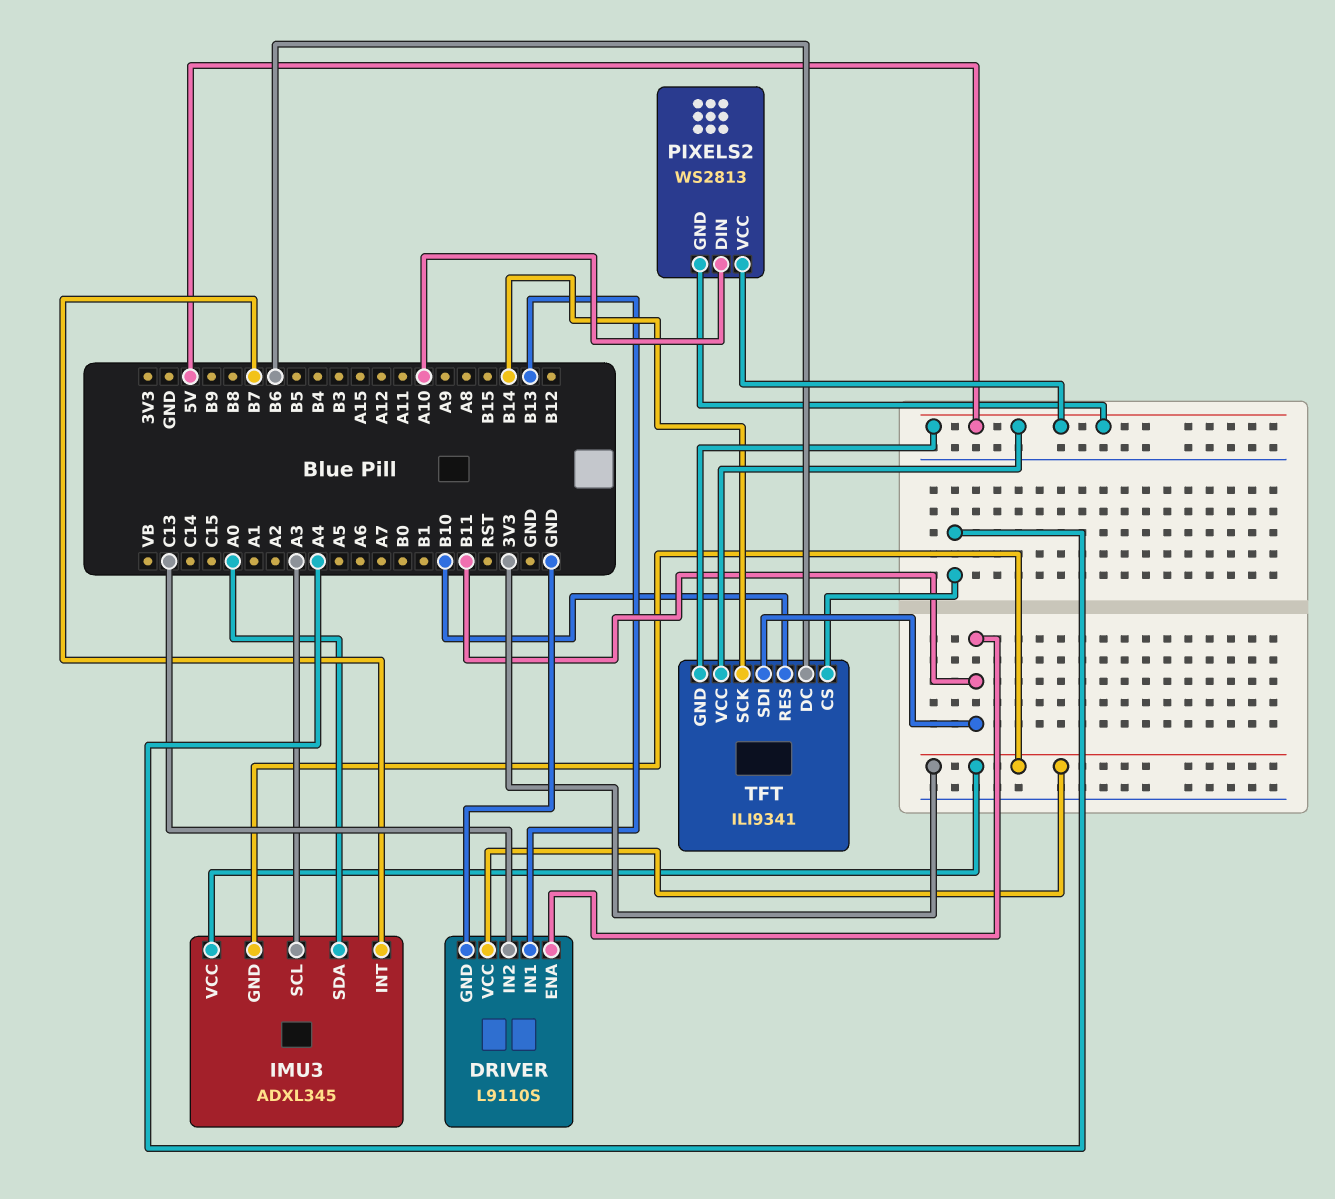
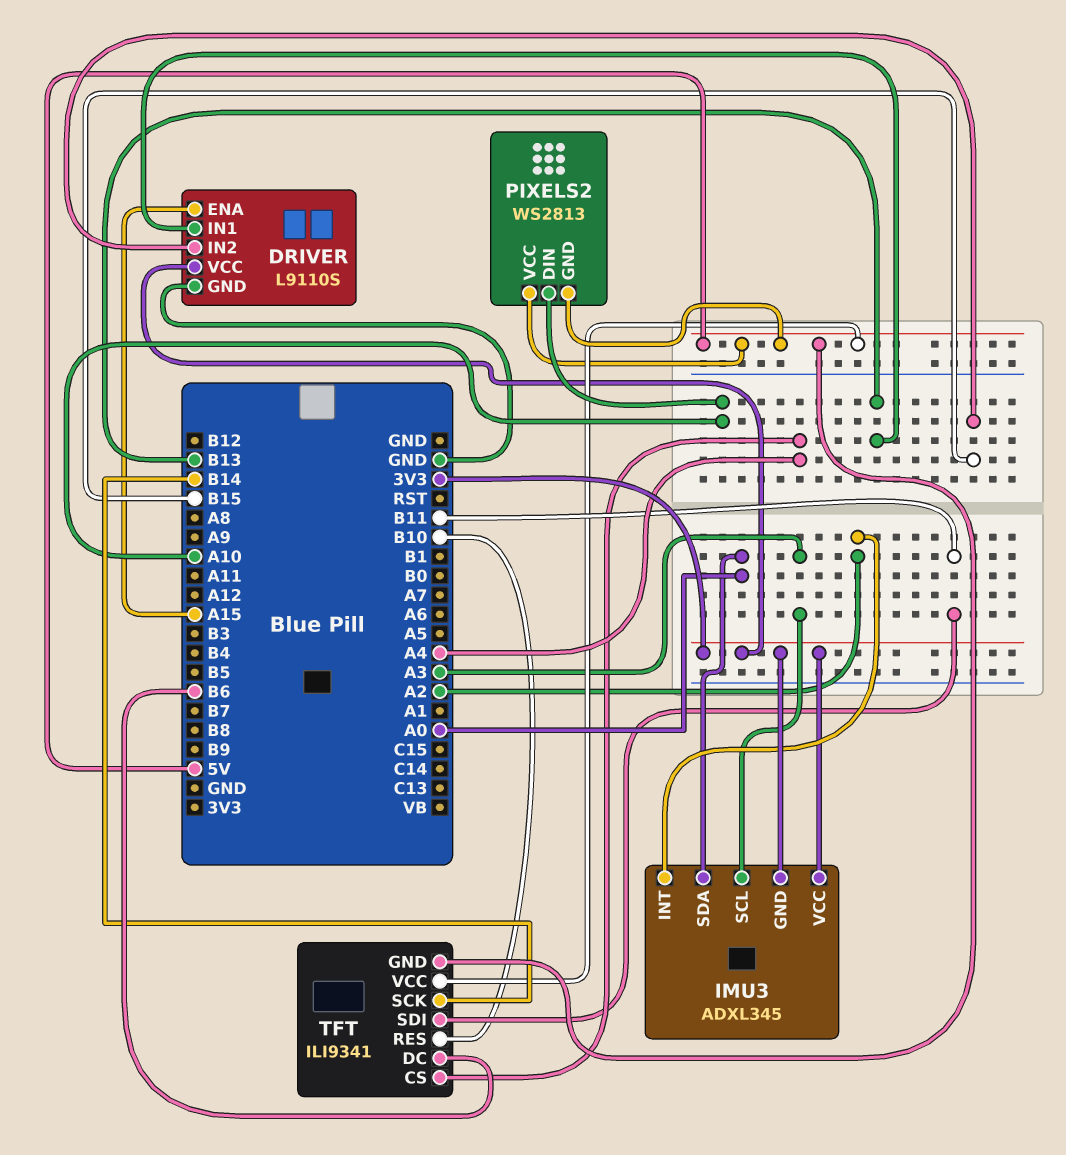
DRIVER pin ENA: B11 -> A15
DRIVER pin IN2: C13 -> B15
IMU3 pin INT: B7 -> A2

